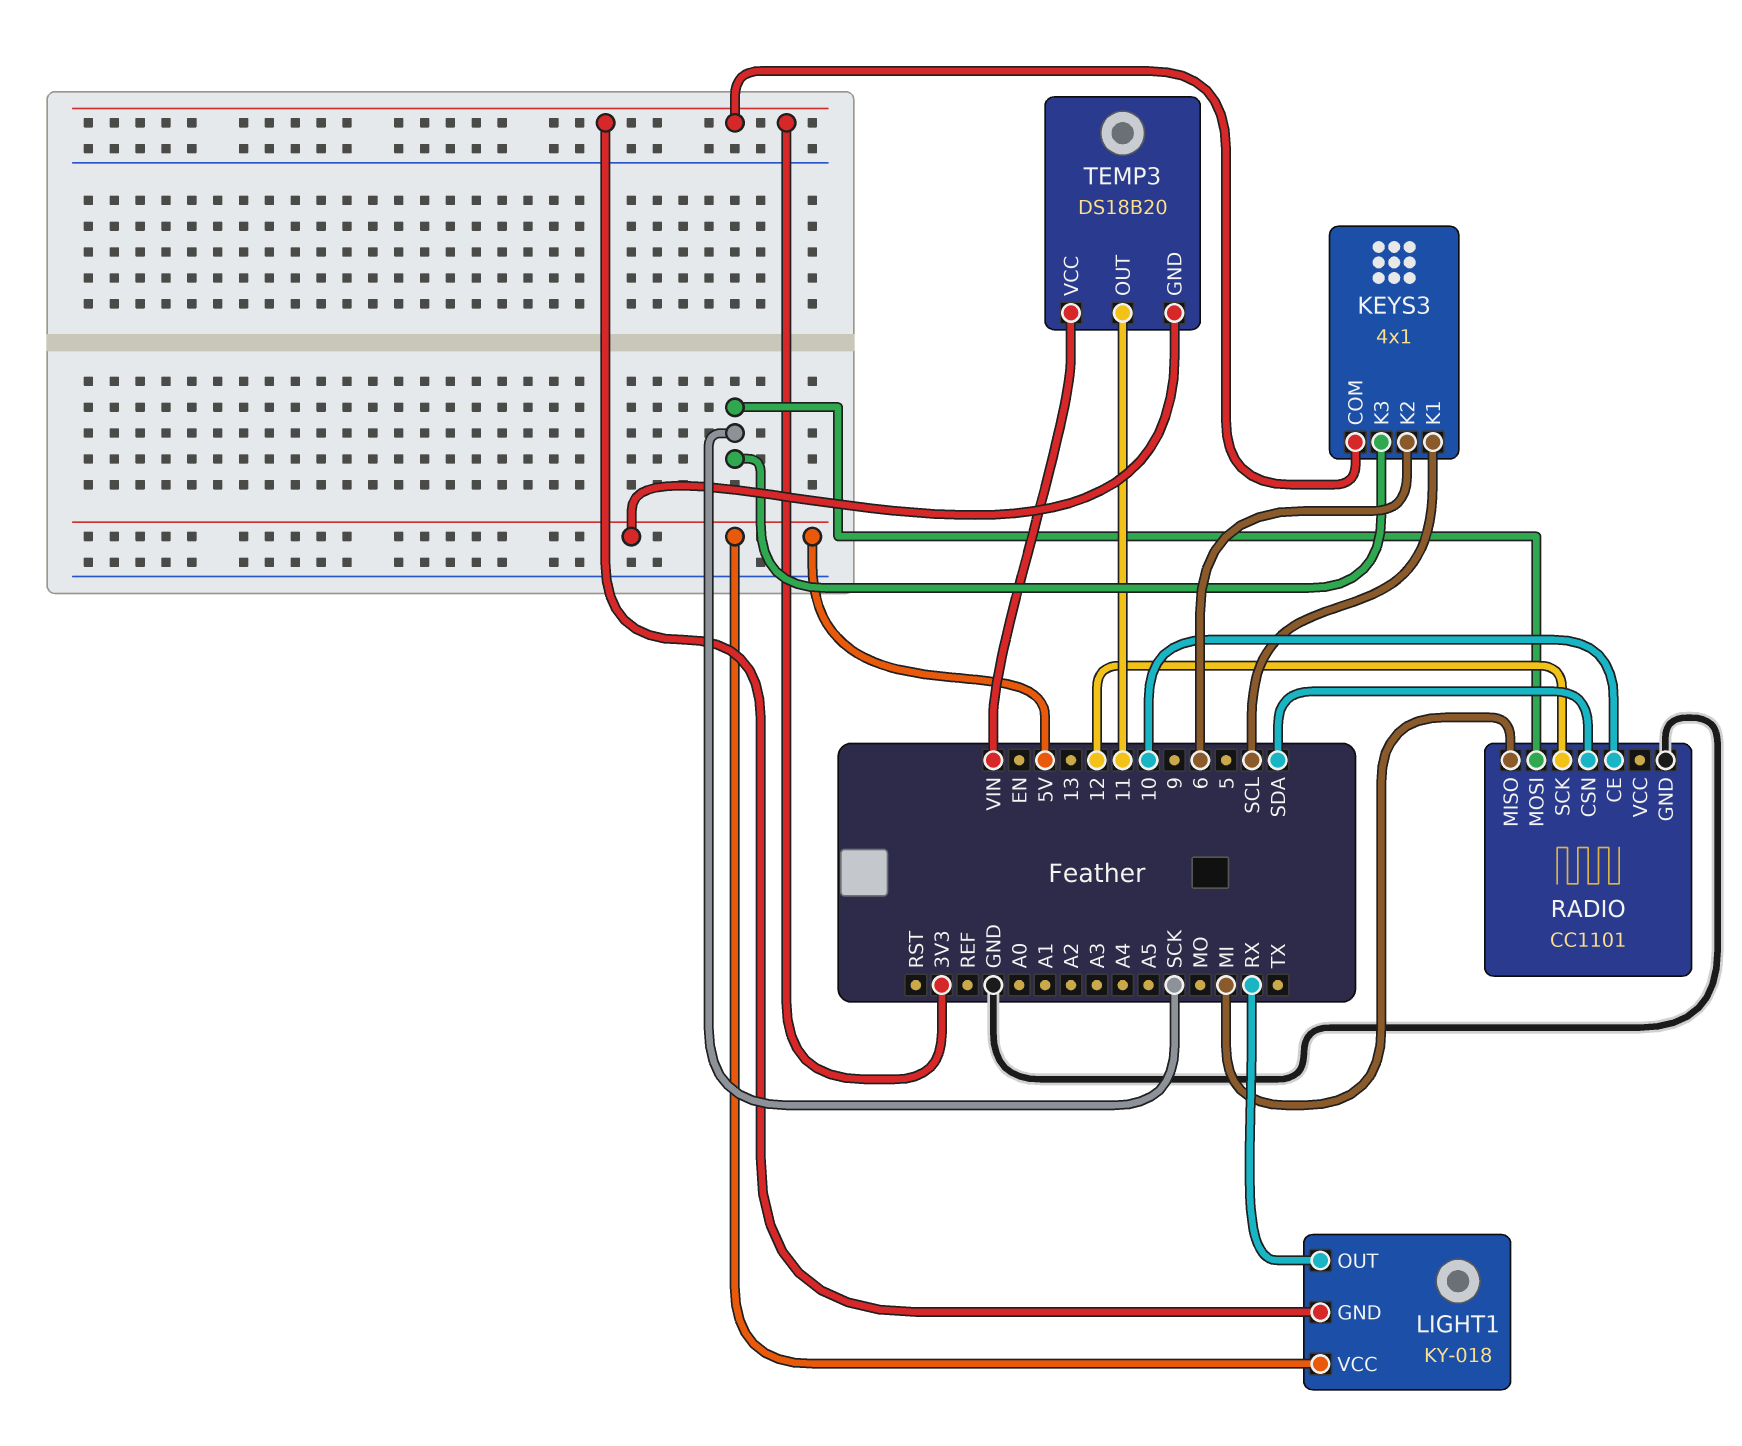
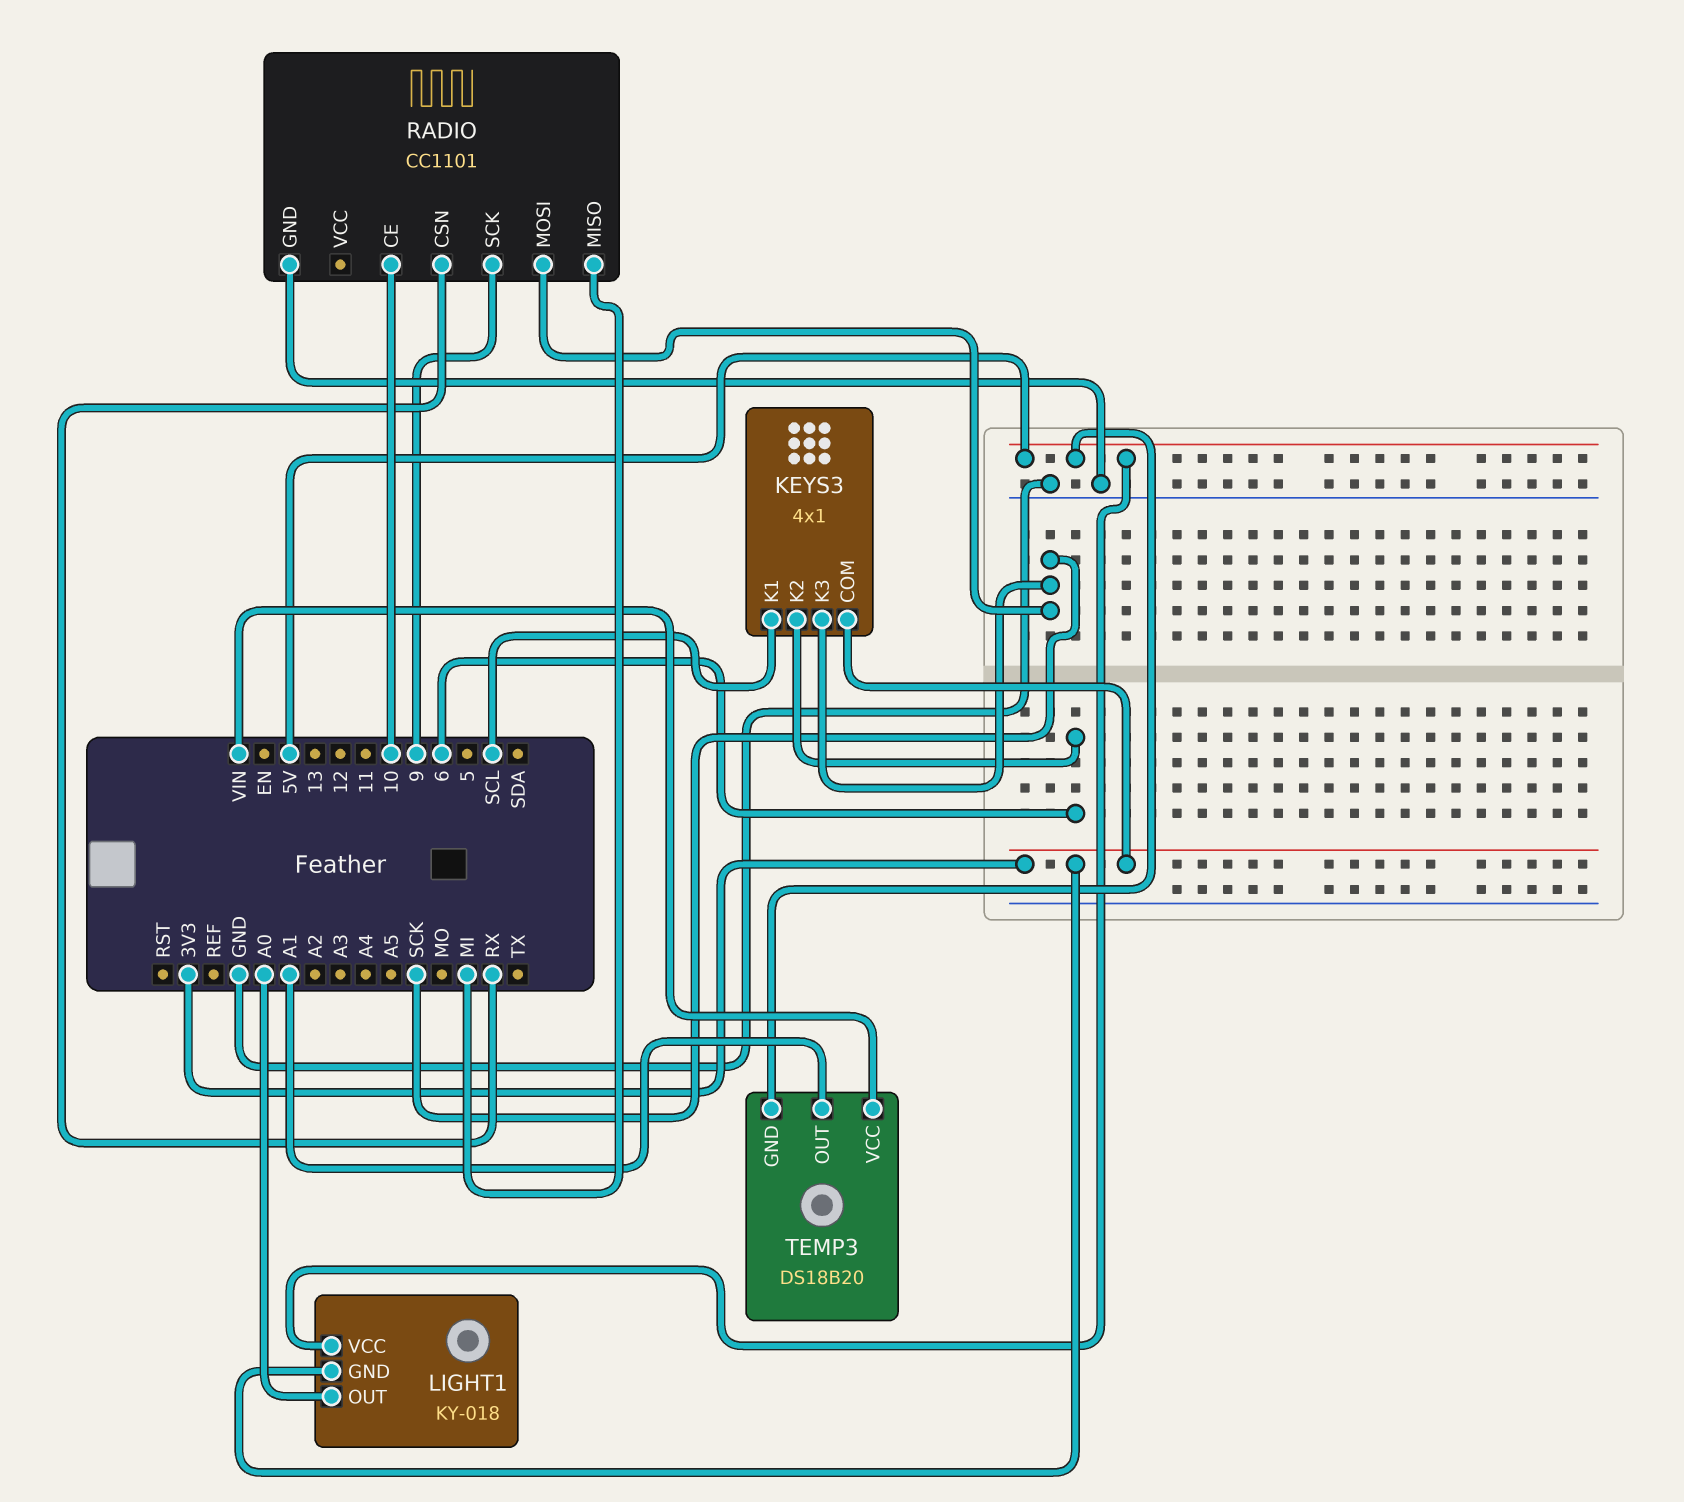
LIGHT1 pin OUT: RX -> A0
RADIO pin CSN: SDA -> RX
RADIO pin SCK: 12 -> 9
TEMP3 pin OUT: 11 -> A1

